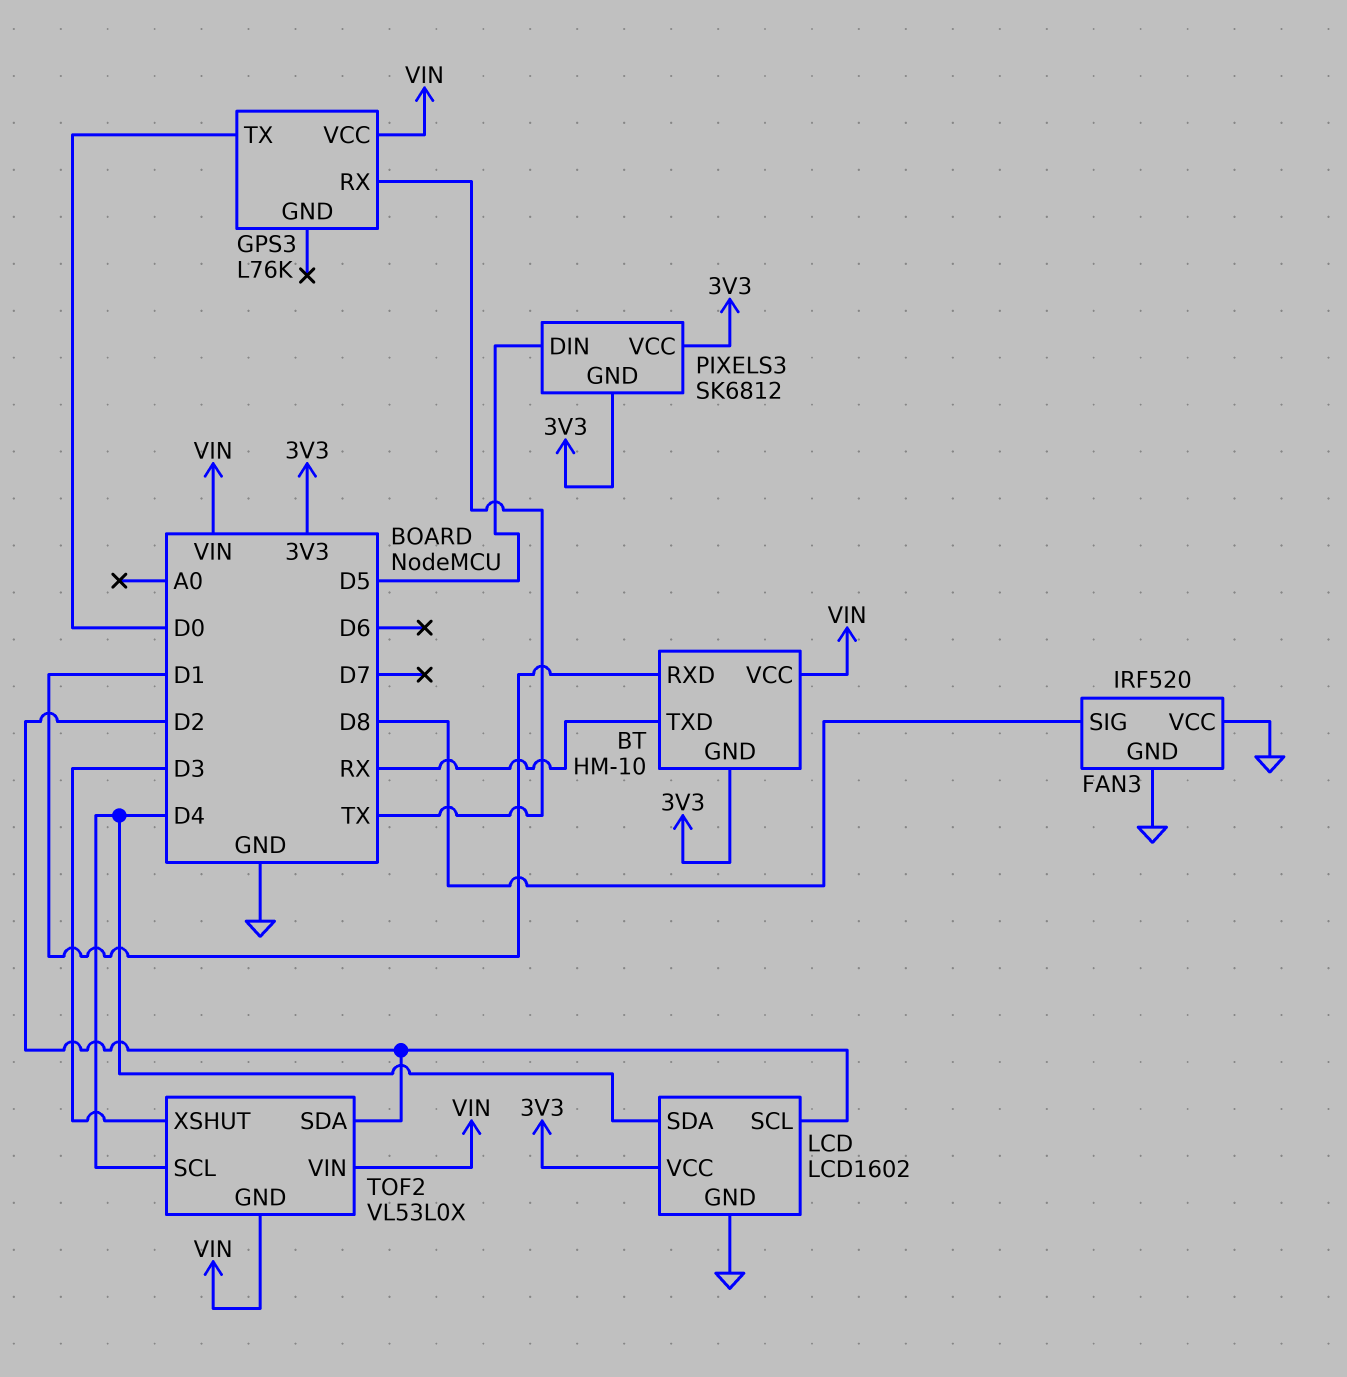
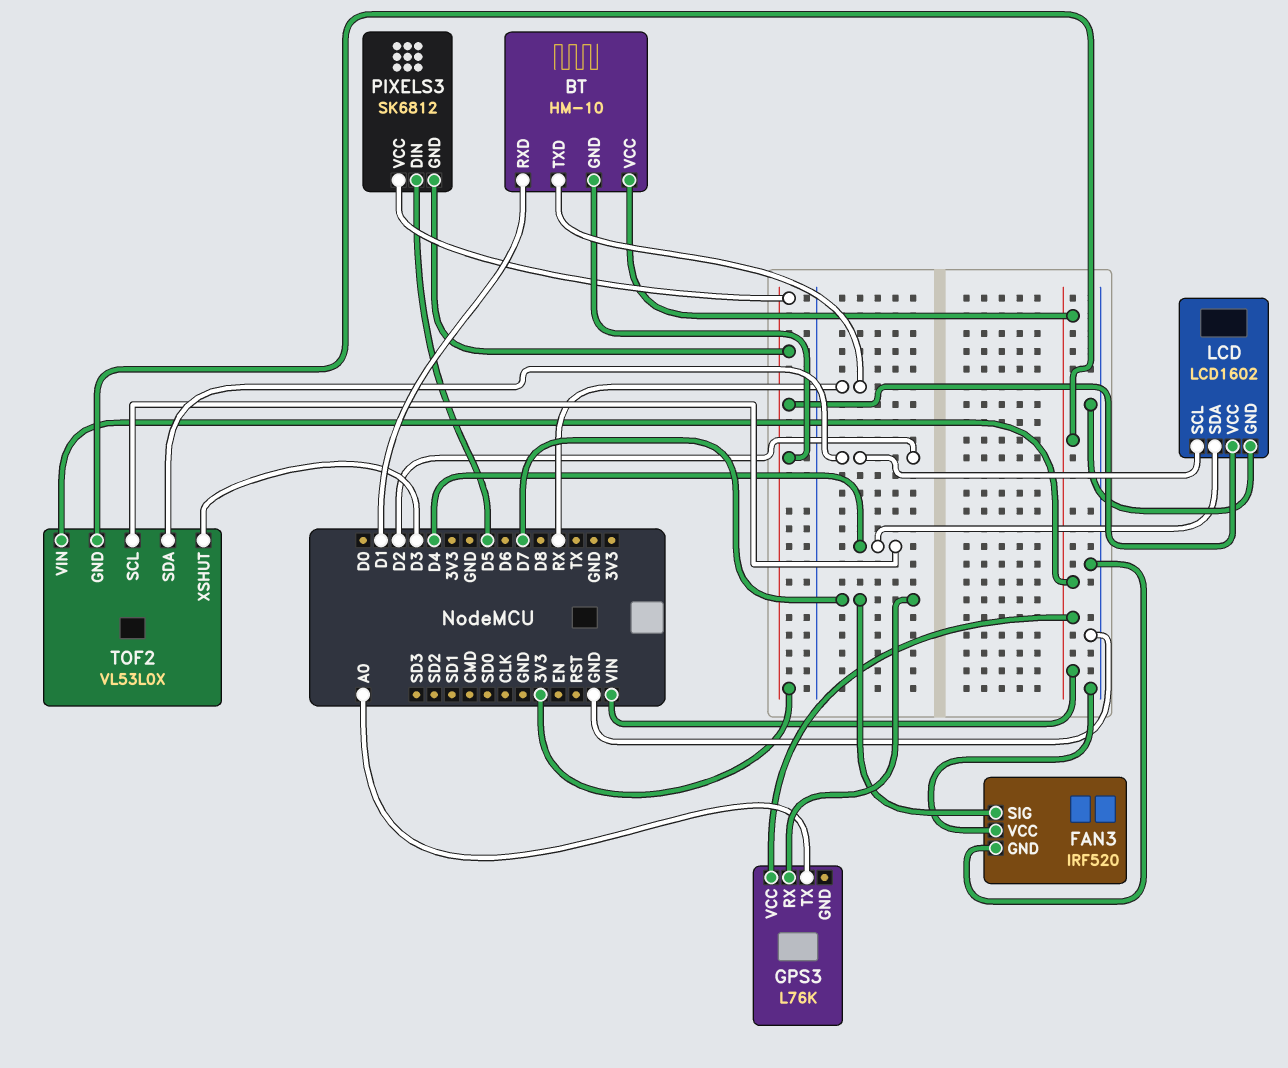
FAN3 pin SIG: D8 -> D7
GPS3 pin RX: TX -> D7
GPS3 pin TX: D0 -> A0

